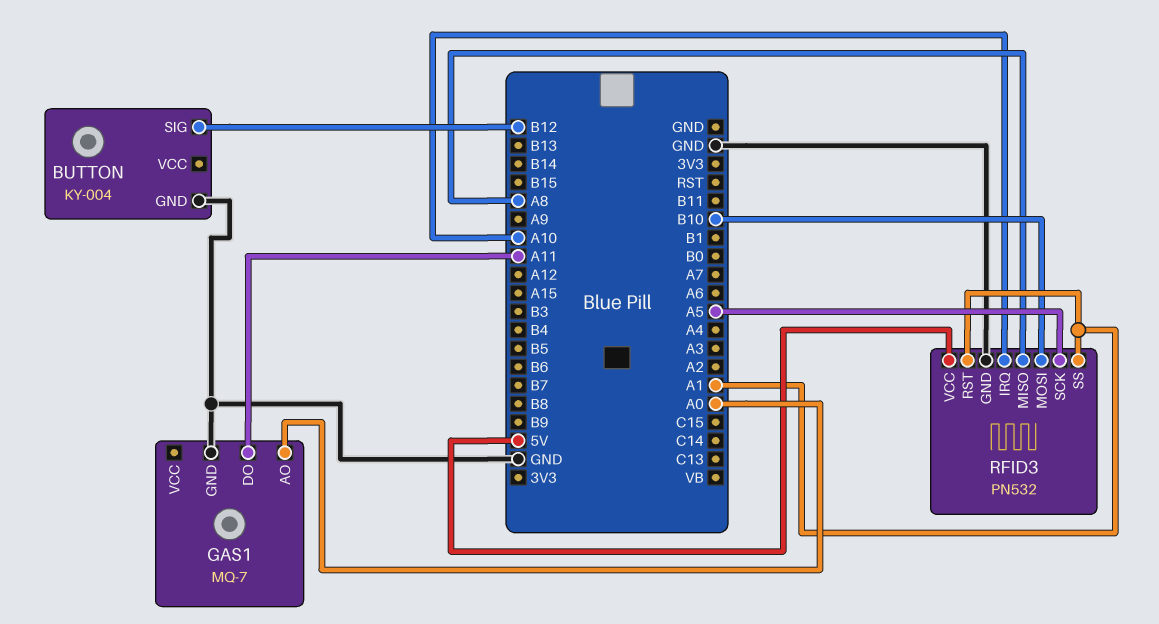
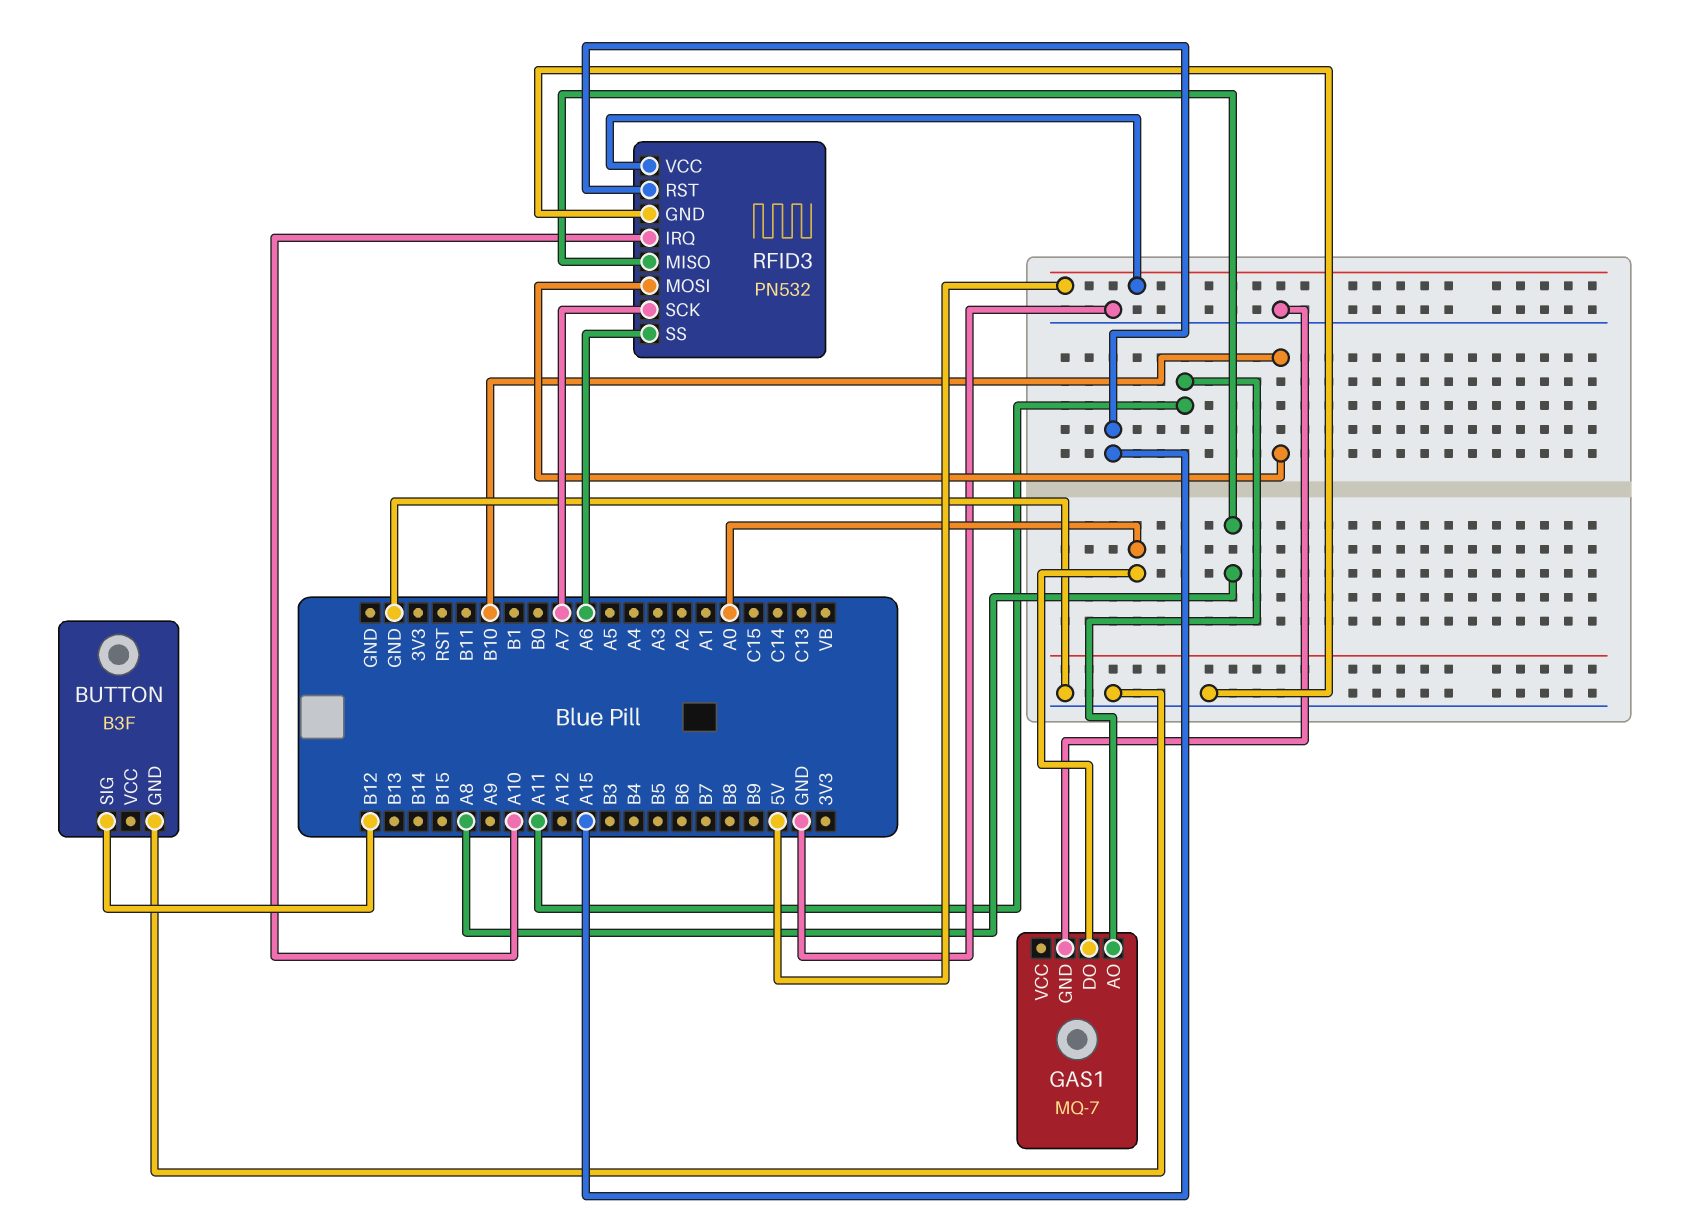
BUTTON: KY-004 -> B3F
GAS1 pin AO: A0 -> A11
GAS1 pin DO: A11 -> A0
RFID3 pin RST: A1 -> A15
RFID3 pin SCK: A5 -> A7
RFID3 pin SS: A1 -> A6

